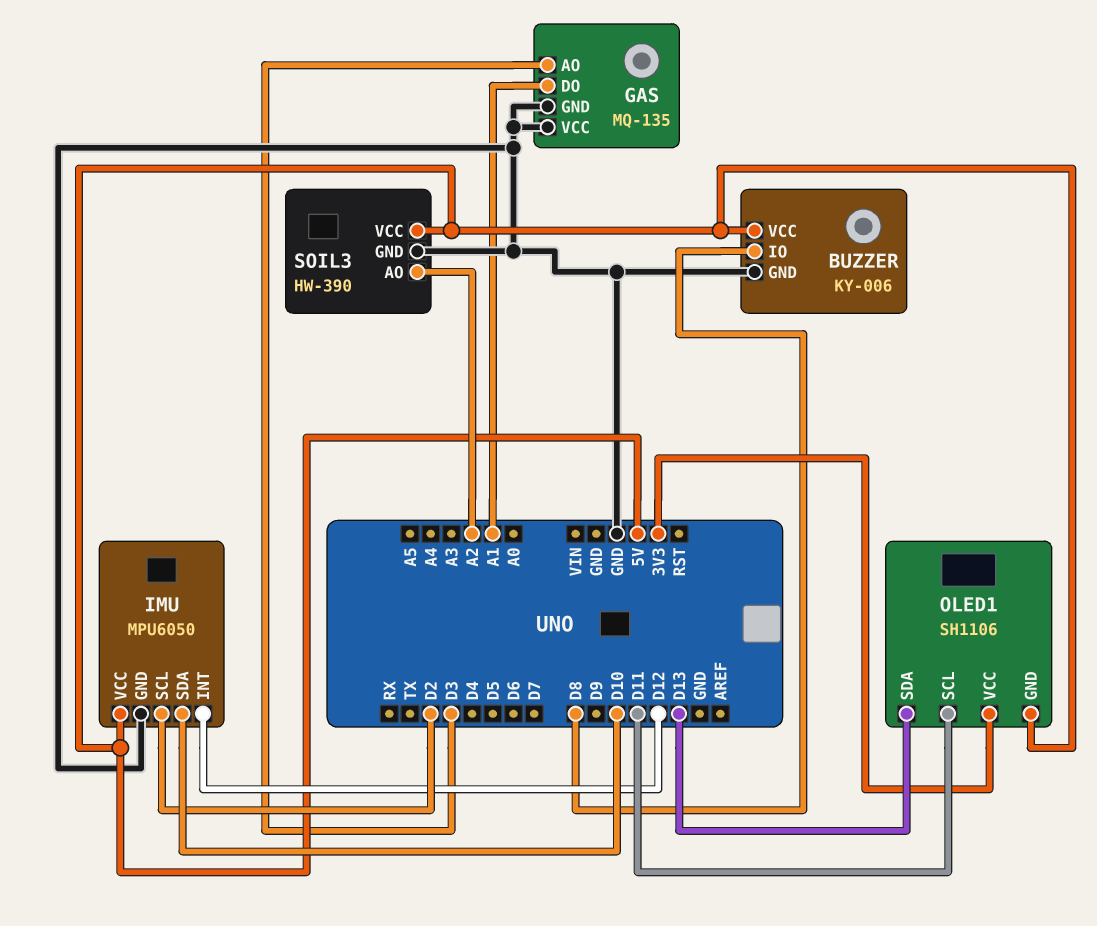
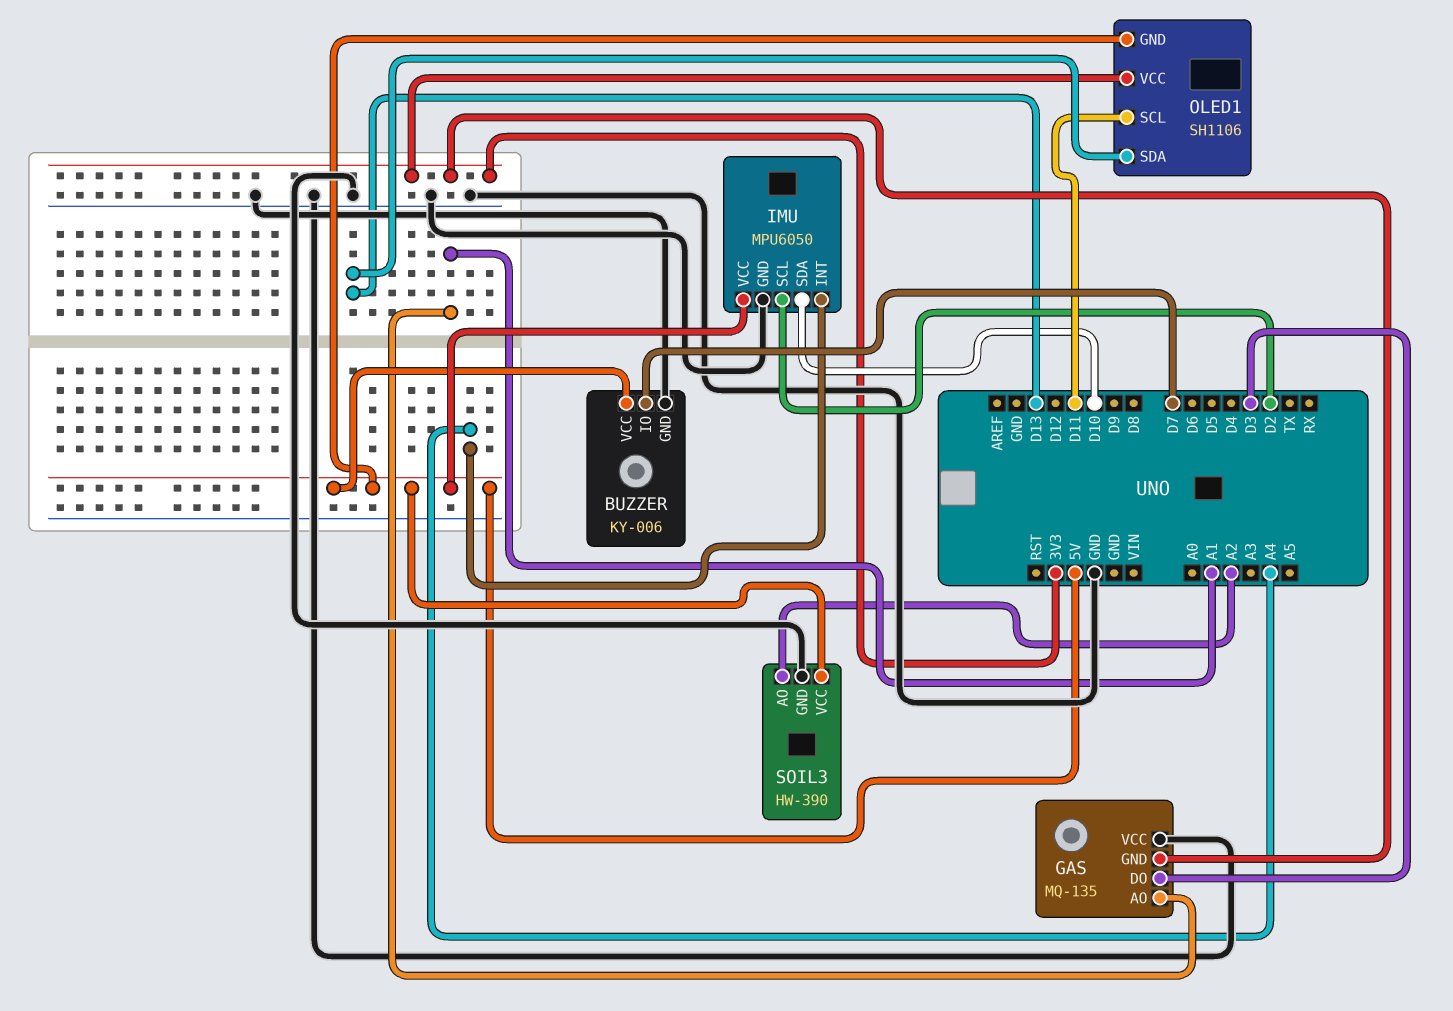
BUZZER pin IO: D8 -> D7
GAS pin AO: D3 -> A1
GAS pin DO: A1 -> D3
GAS pin GND: GND -> 3V3
IMU pin INT: D12 -> A4

